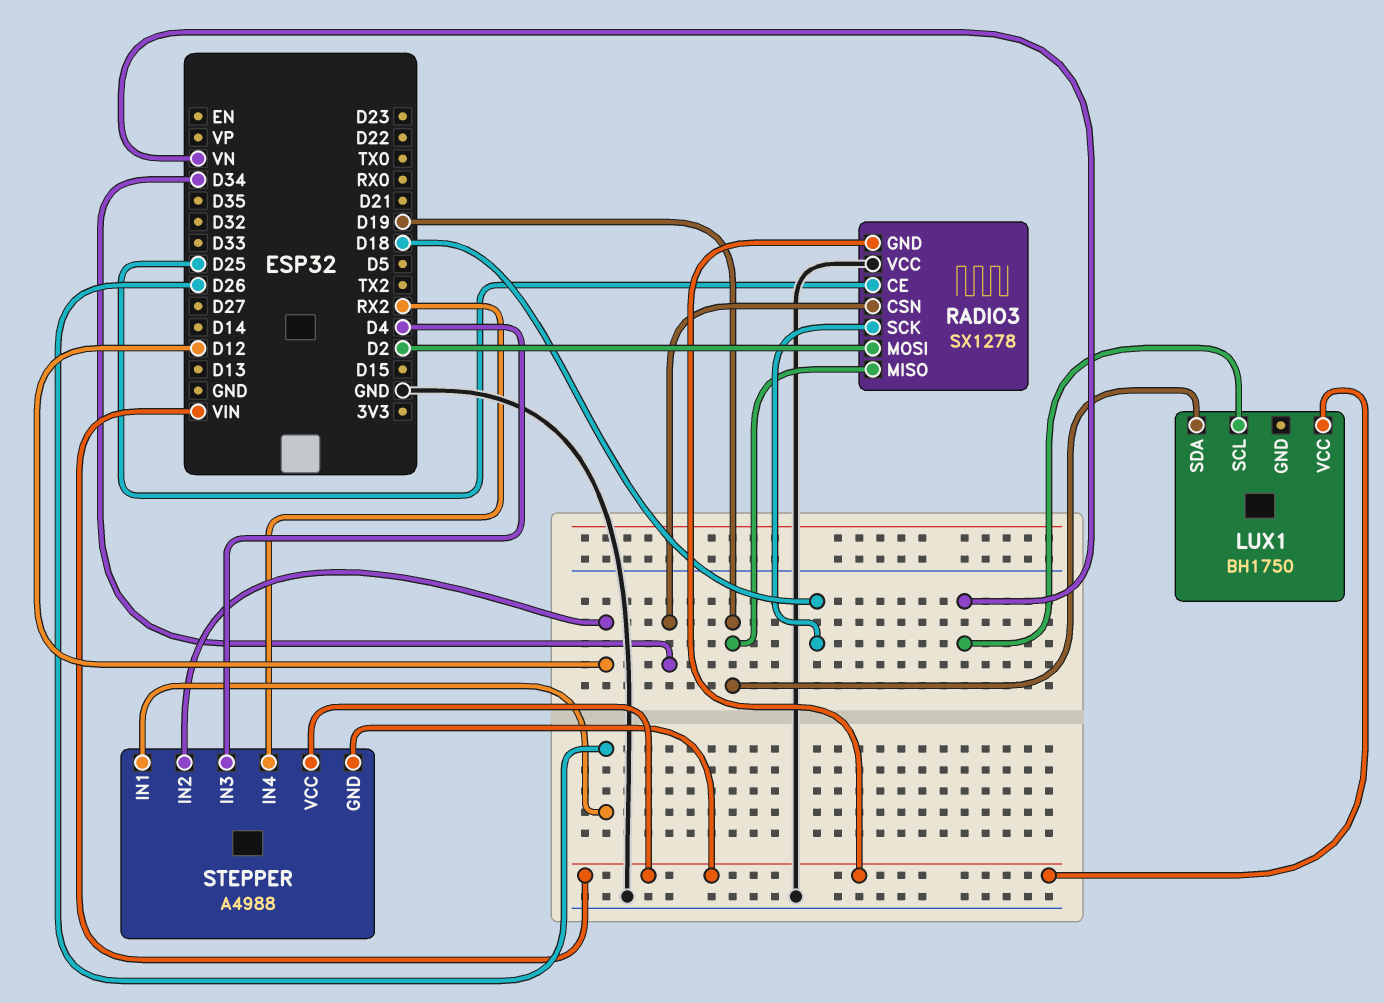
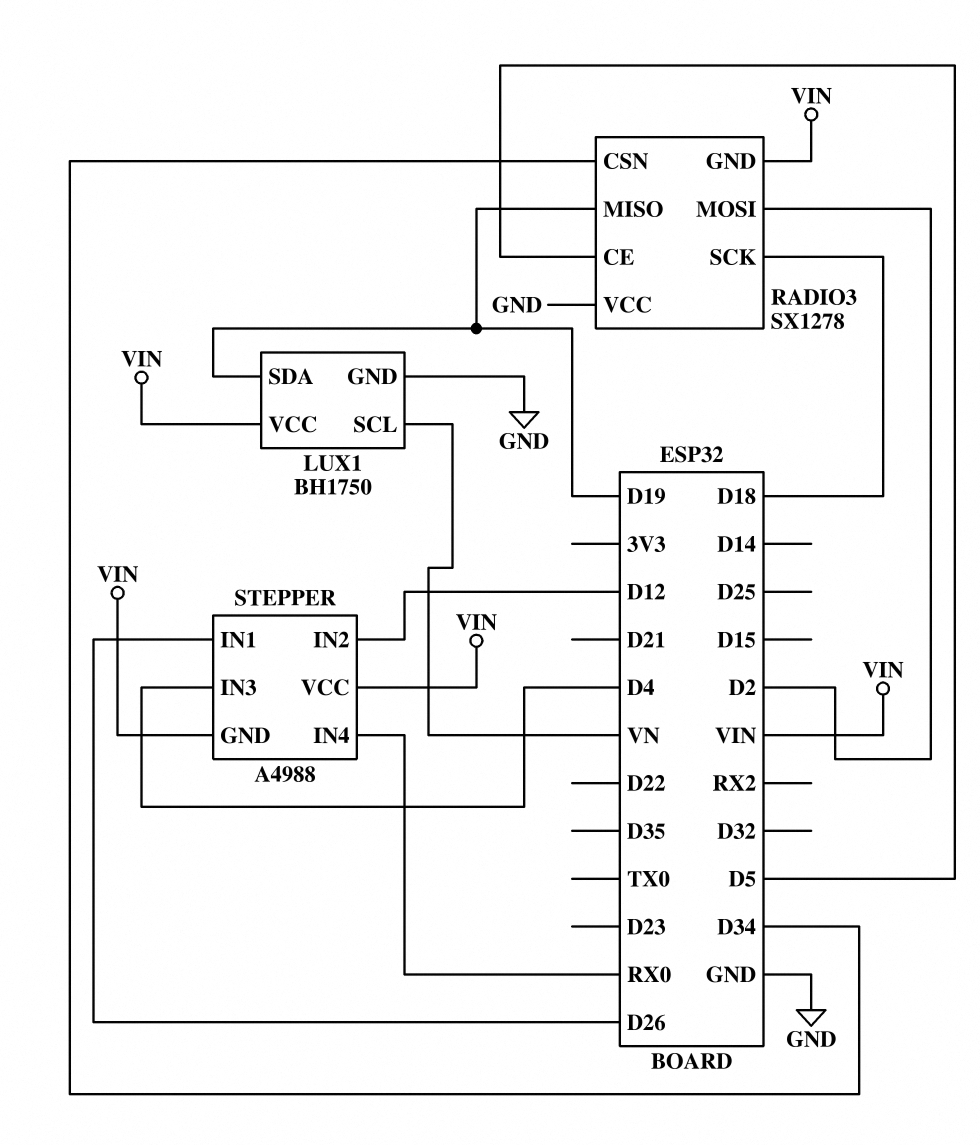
LUX1 pin GND: none -> GND
RADIO3 pin CE: D25 -> D5
STEPPER pin IN4: RX2 -> RX0

